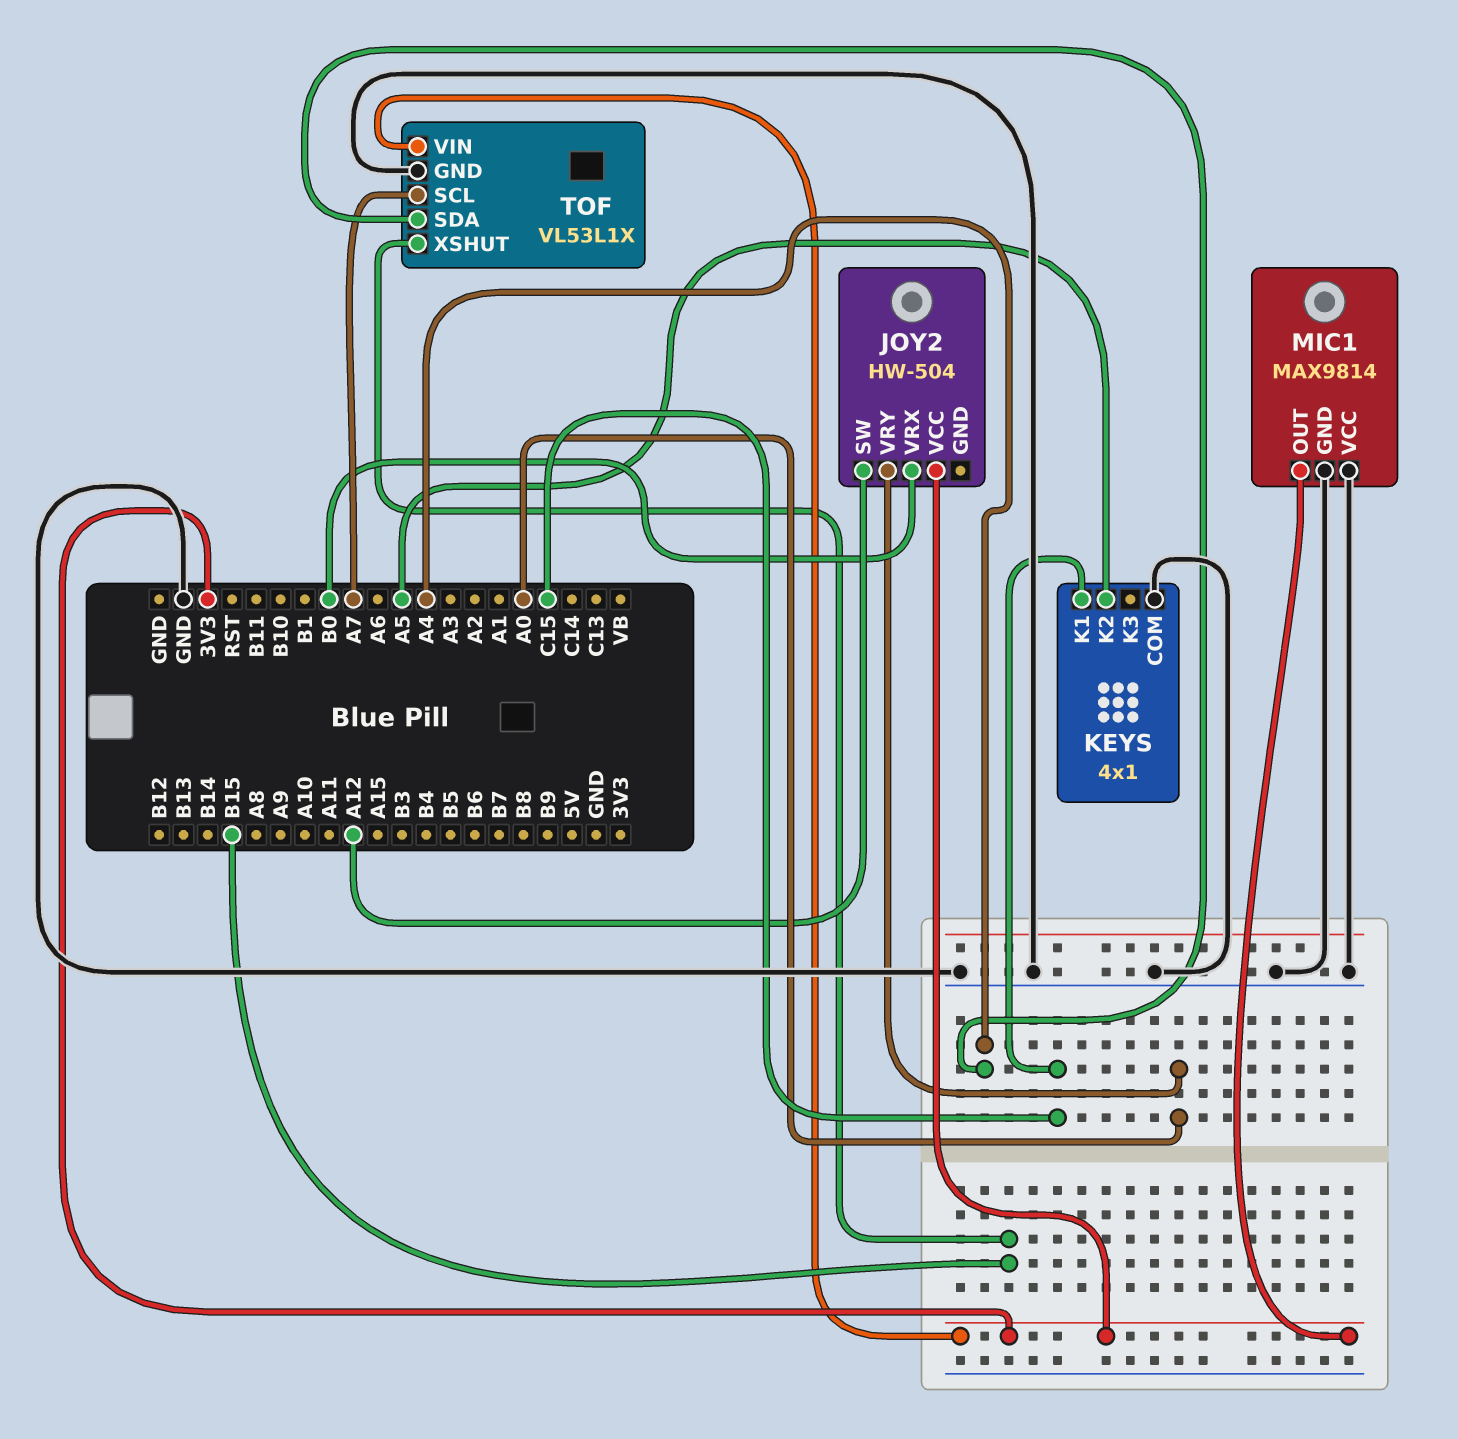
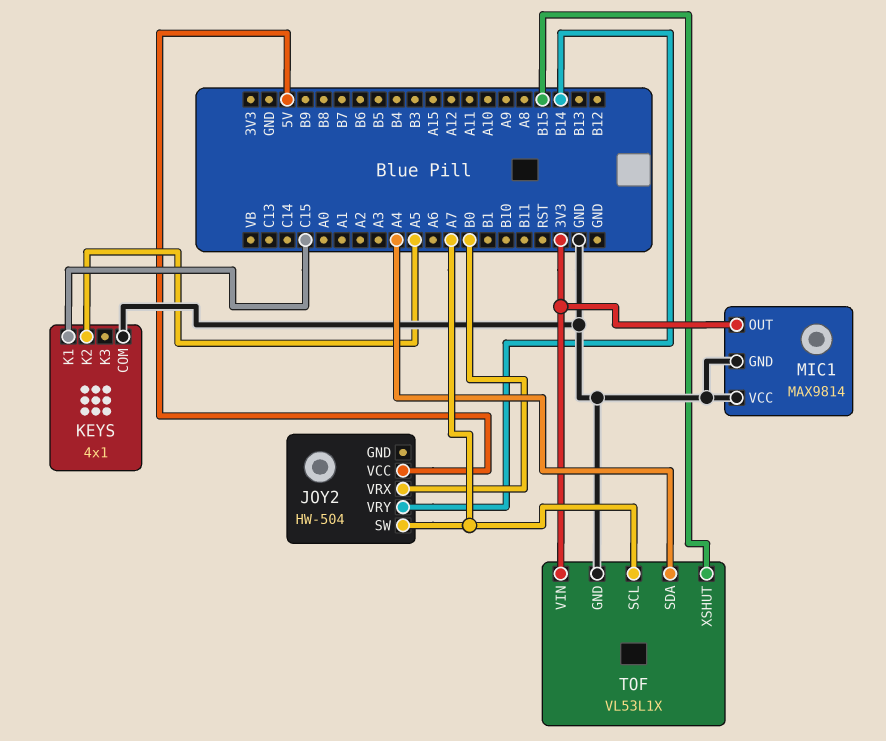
JOY2 pin SW: A12 -> A7
JOY2 pin VCC: 3V3 -> 5V
JOY2 pin VRY: A0 -> B14

